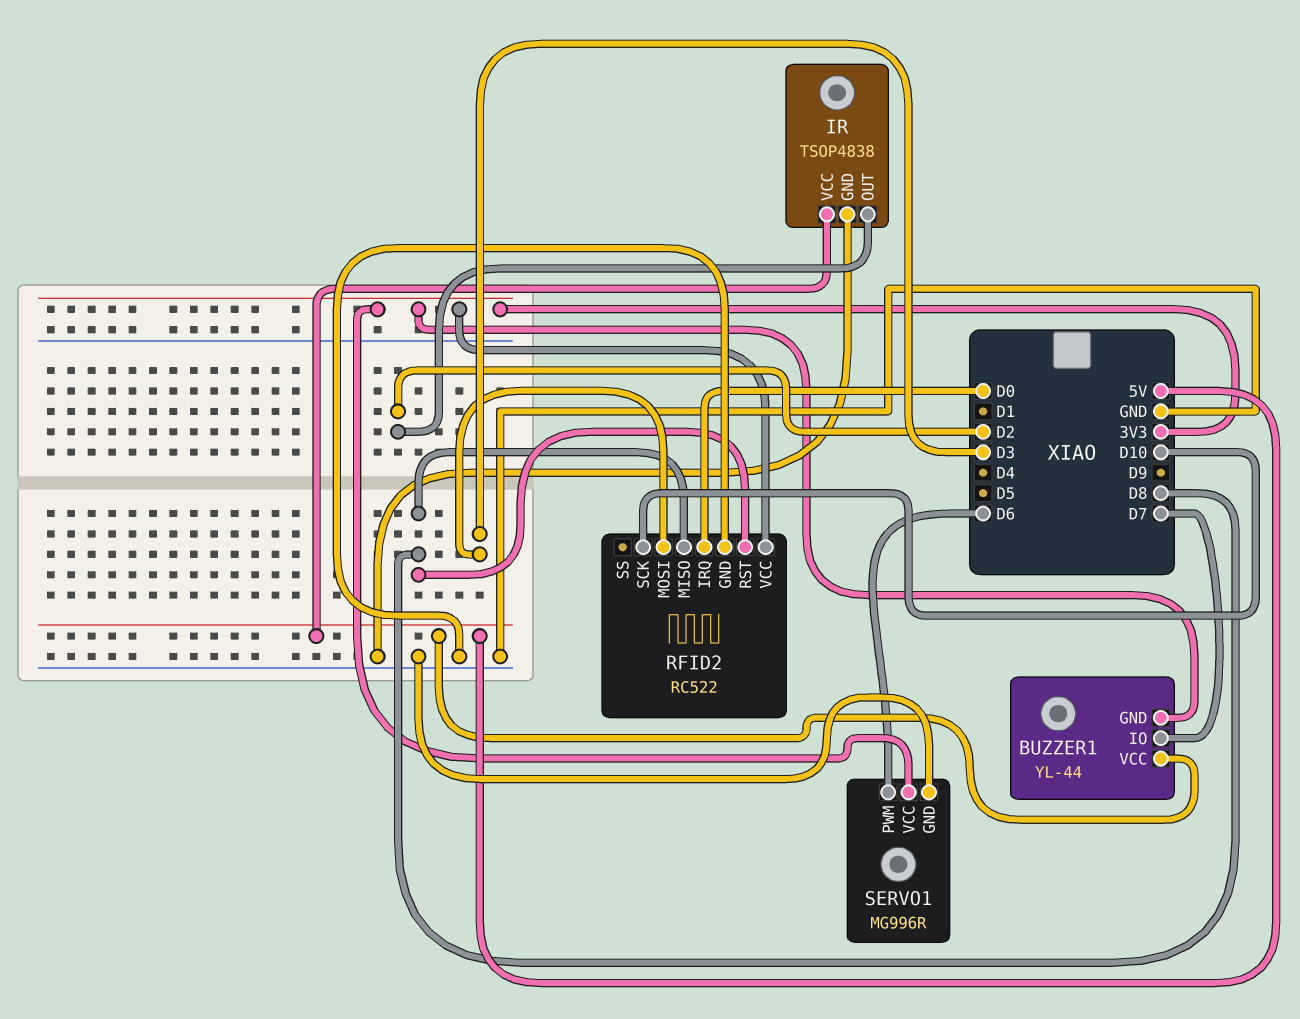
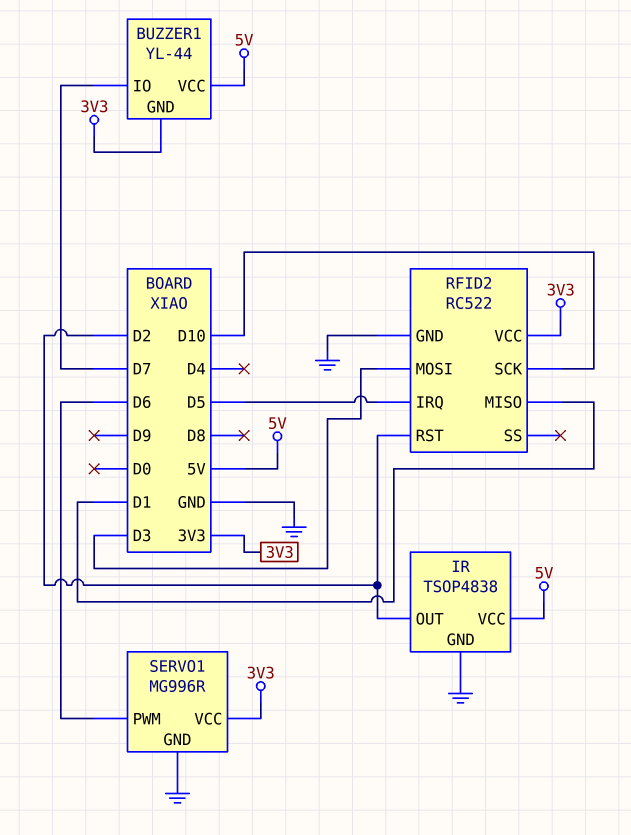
RFID2 pin IRQ: D0 -> D5
RFID2 pin MISO: D8 -> D1
RFID2 pin RST: D8 -> D2

